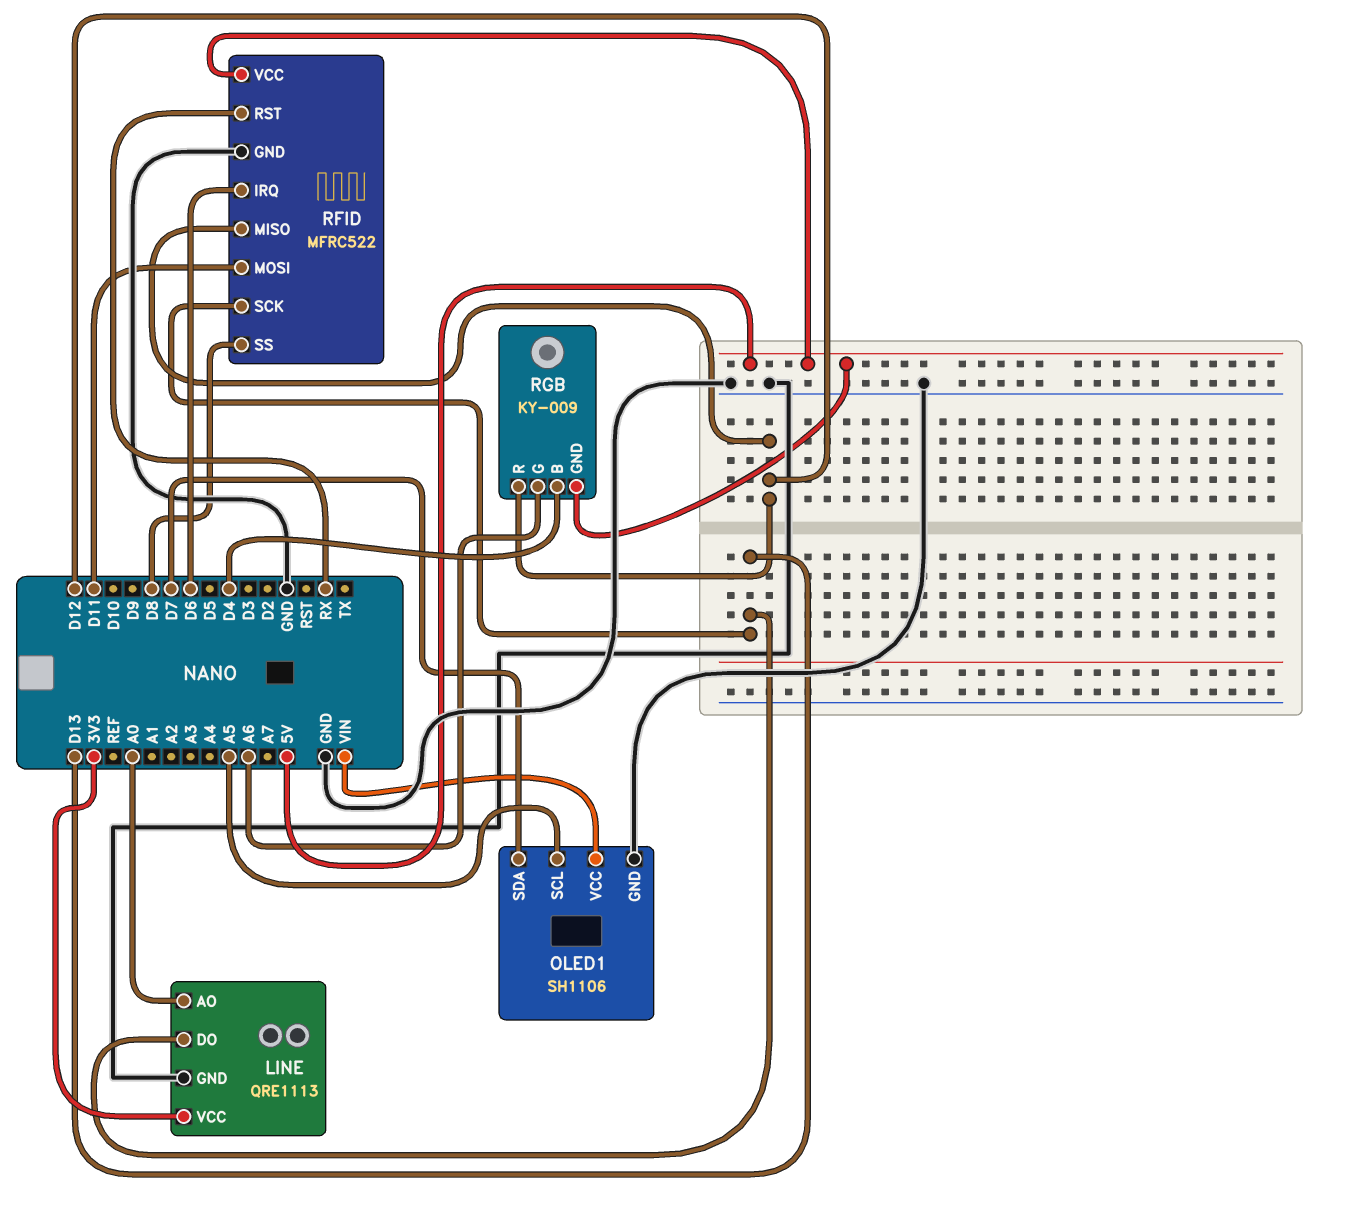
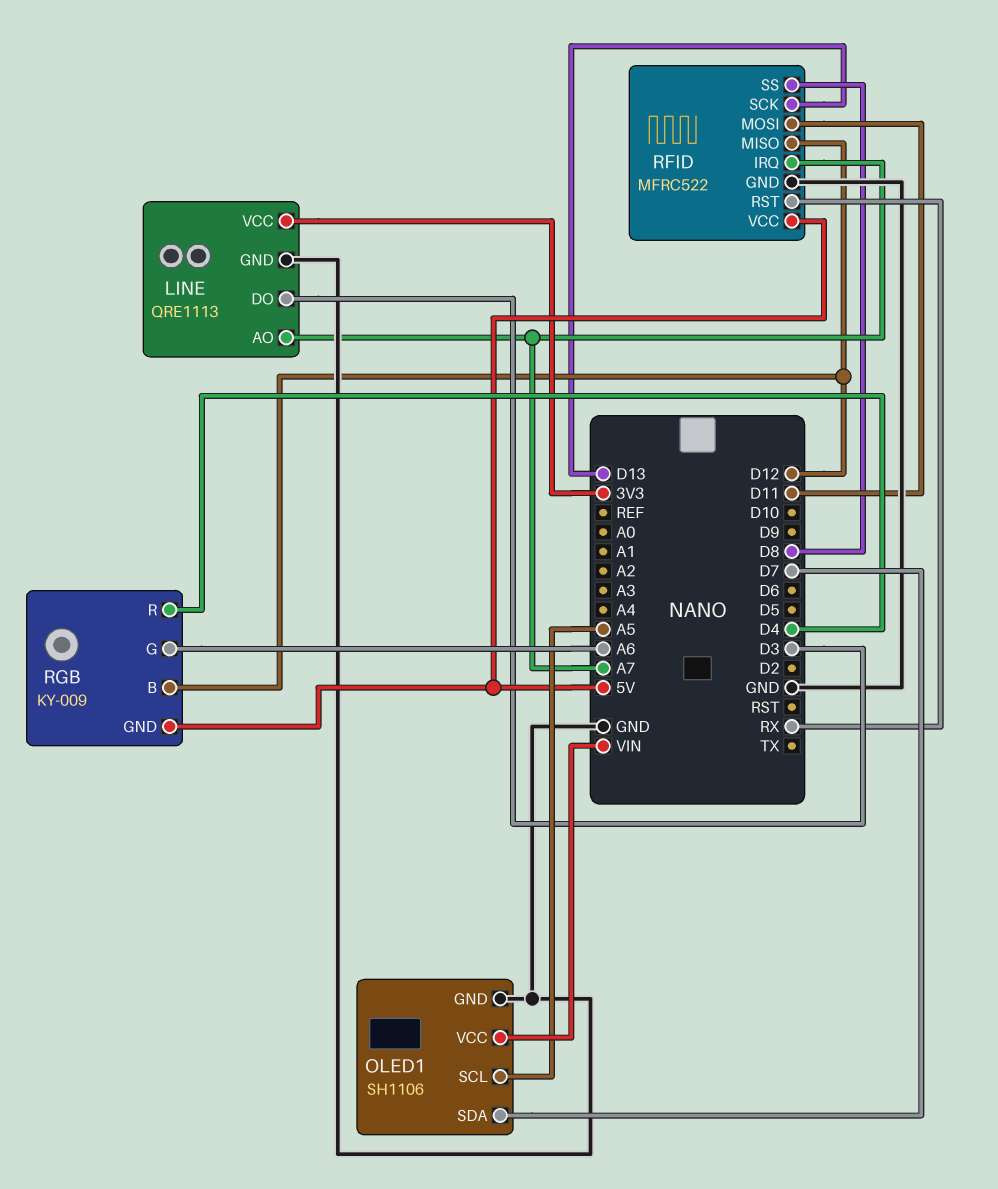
LINE pin AO: A0 -> A7
LINE pin DO: D13 -> D3
RFID pin IRQ: D6 -> A7
RGB pin B: D4 -> D12
RGB pin R: D12 -> D4

